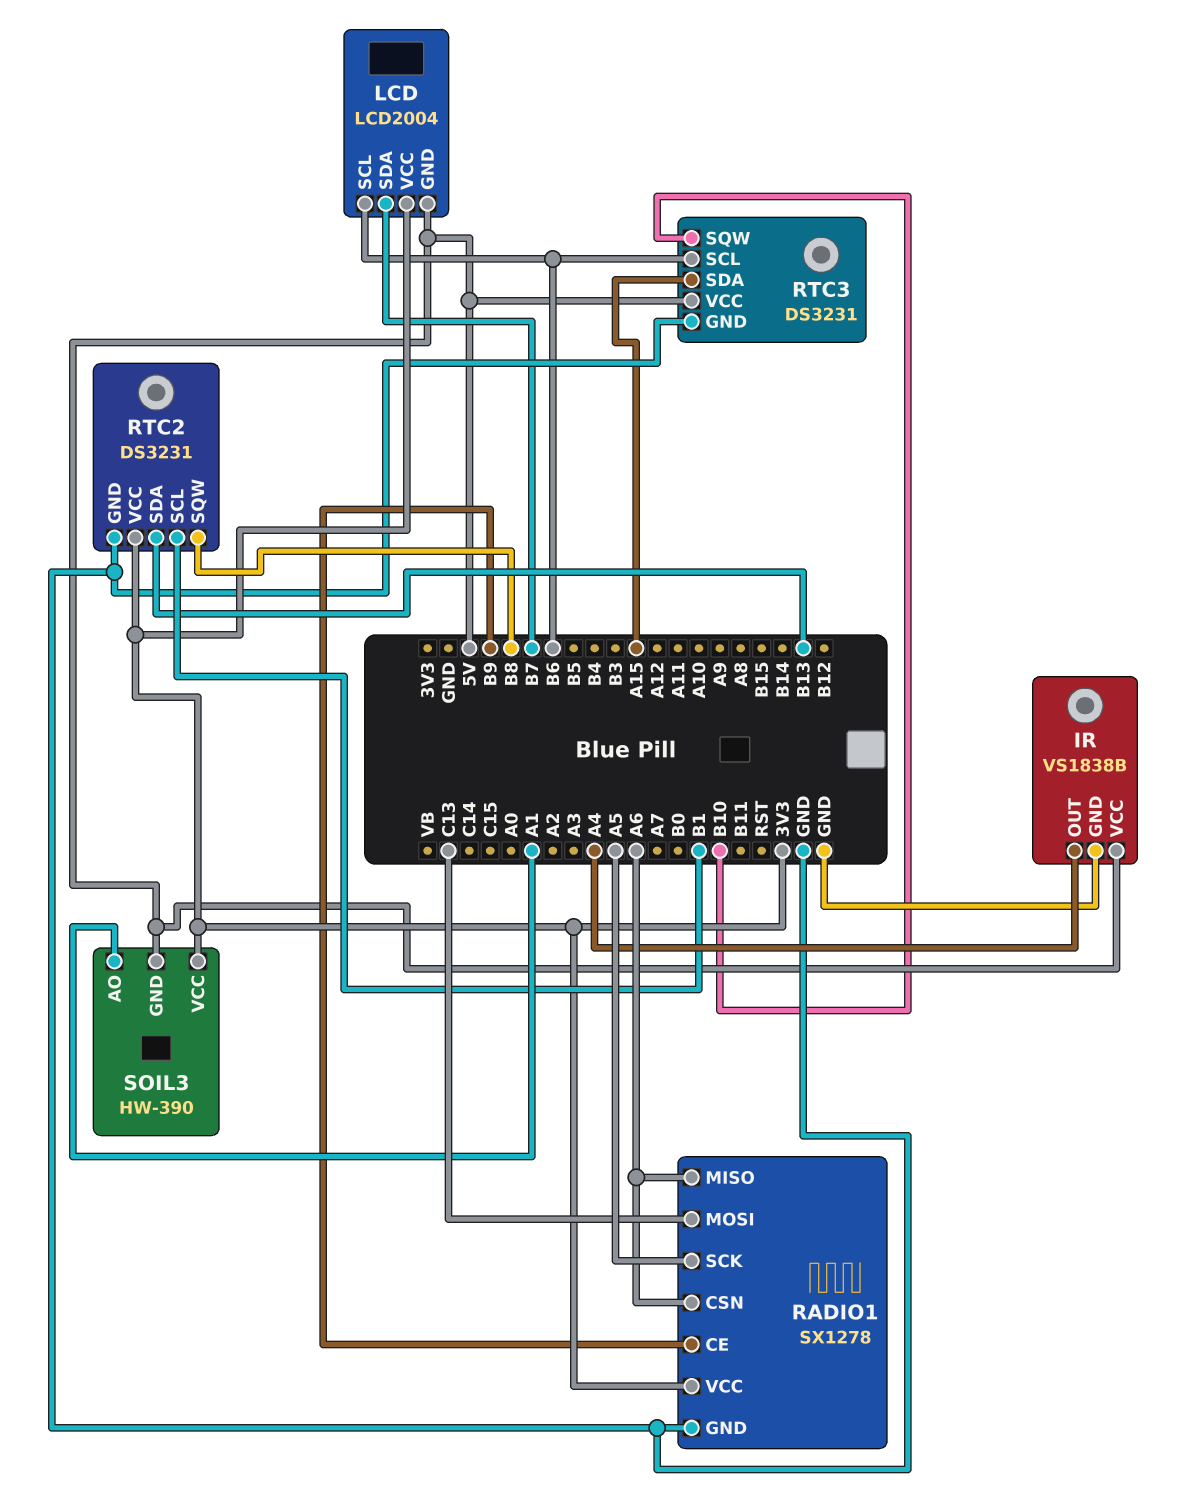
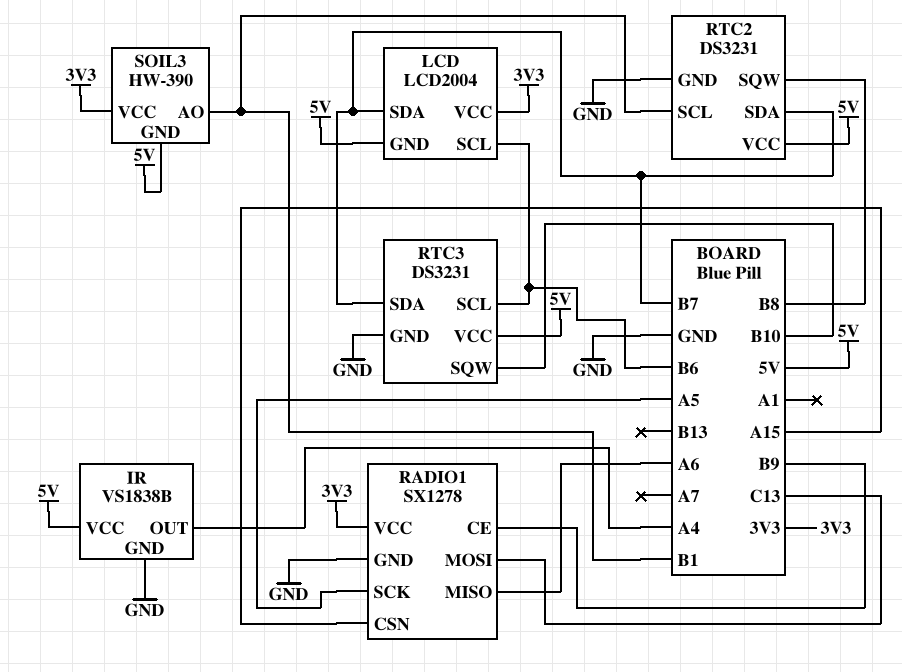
RADIO1 pin CSN: A6 -> A15
RTC2 pin SDA: B13 -> B7
RTC2 pin VCC: 3V3 -> 5V
RTC3 pin SDA: A15 -> B7
SOIL3 pin AO: A1 -> B1

